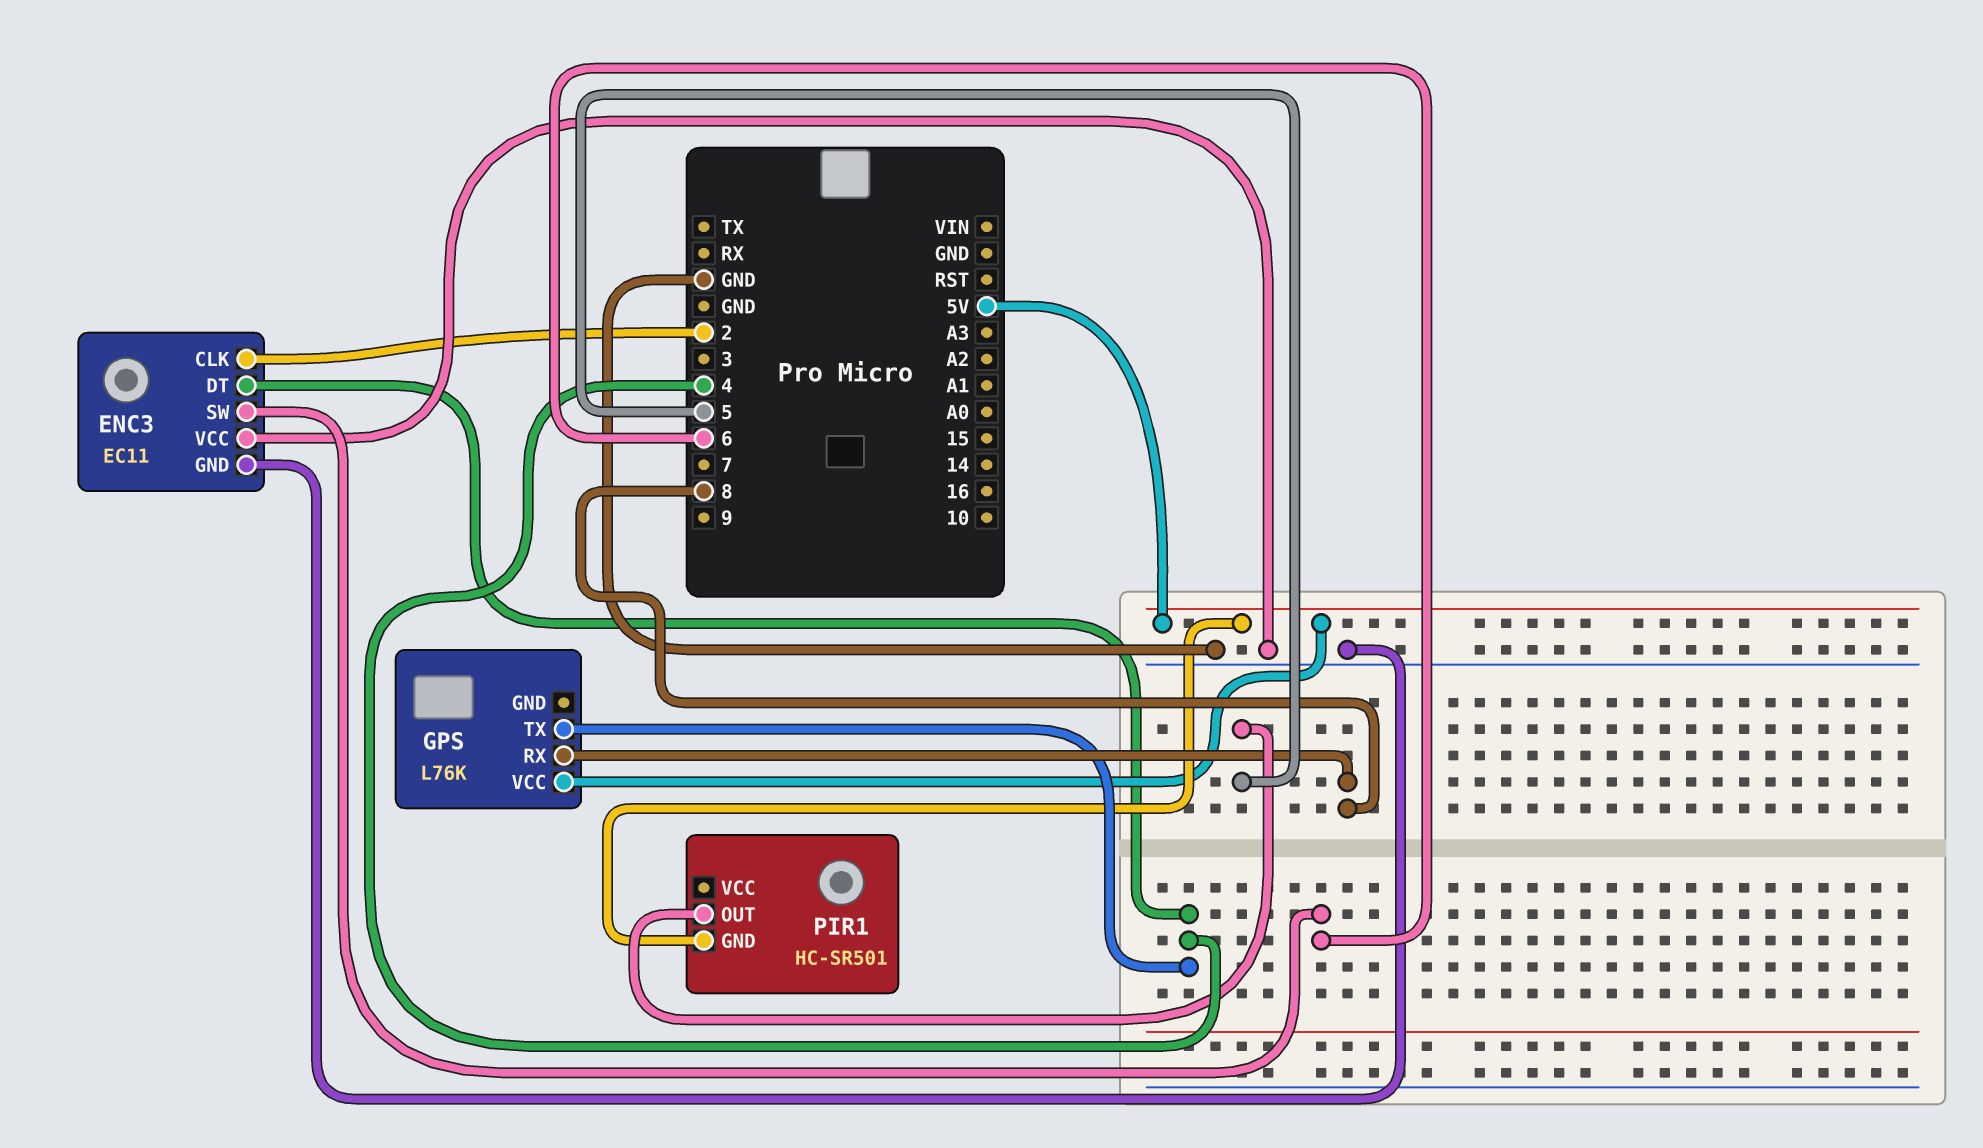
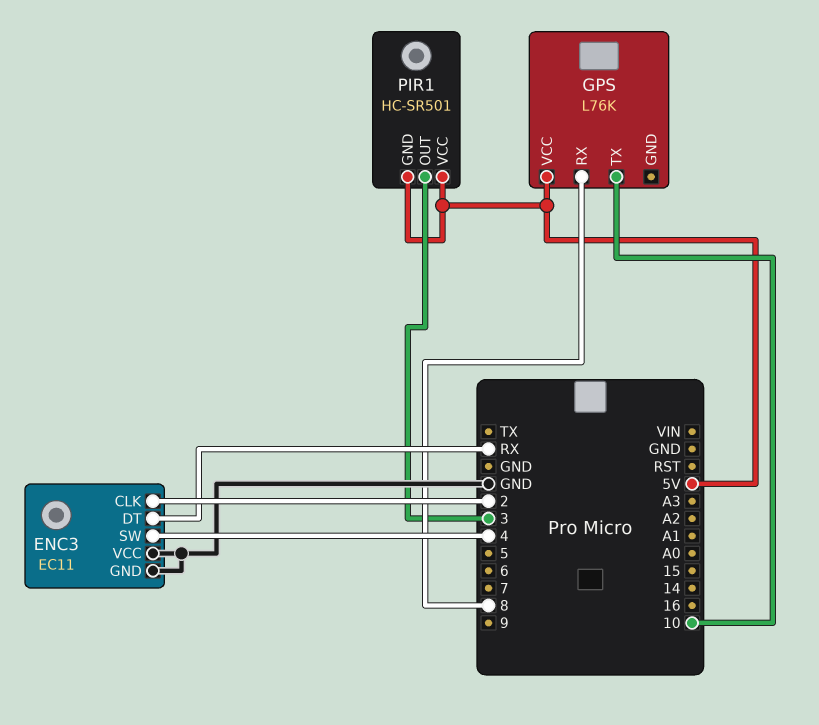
ENC3 pin DT: 4 -> RX
ENC3 pin SW: 6 -> 4
GPS pin TX: 4 -> 10
PIR1 pin OUT: 5 -> 3
PIR1 pin VCC: none -> 5V

